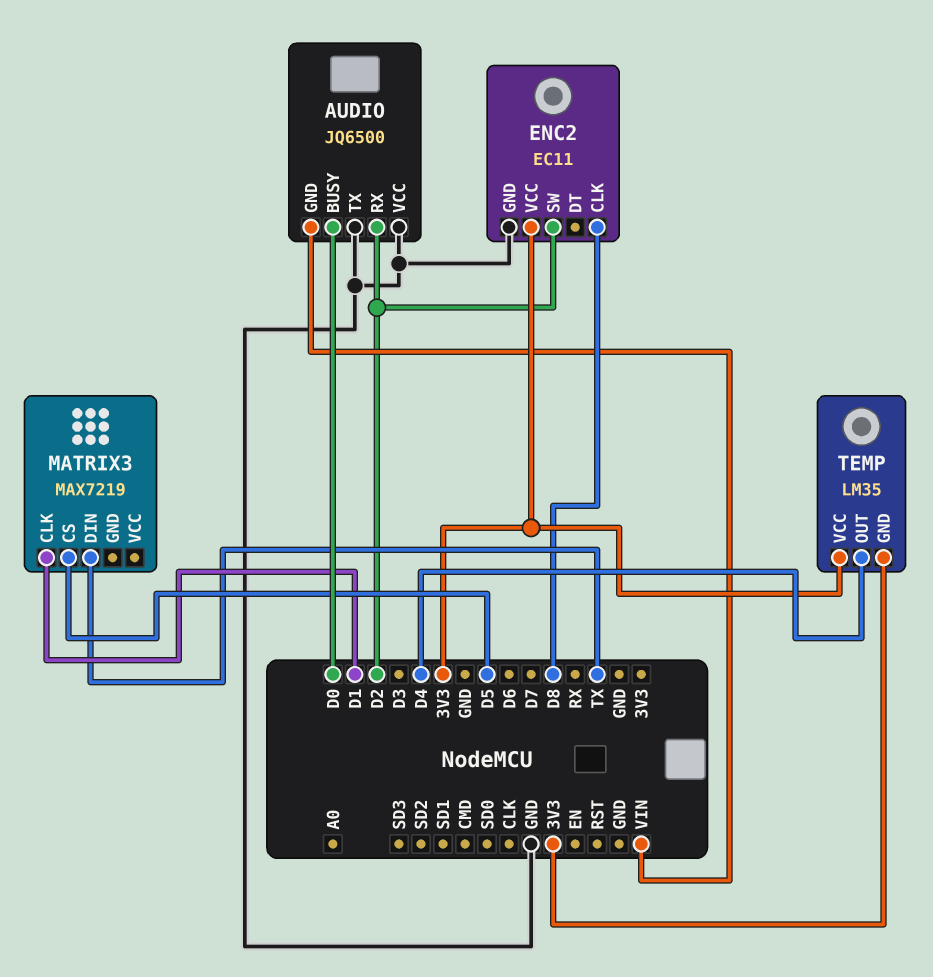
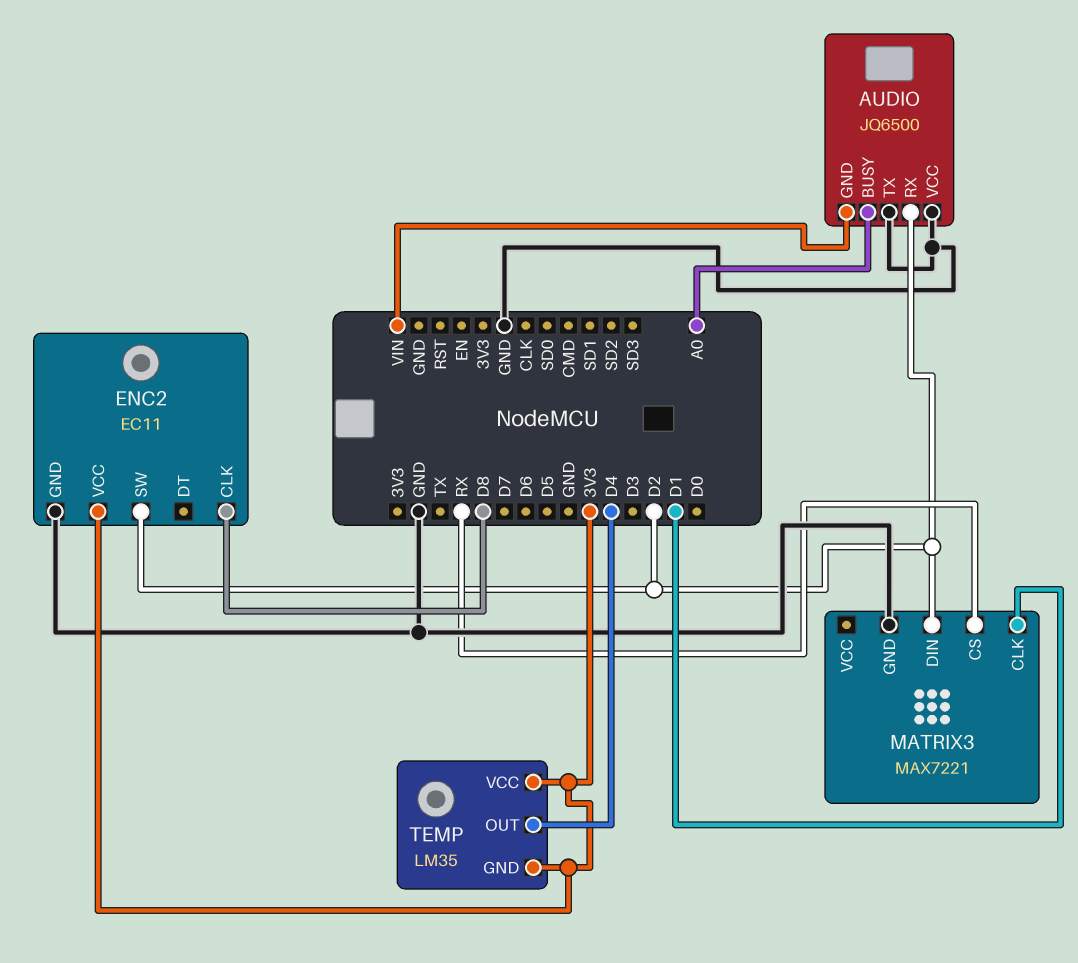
AUDIO pin BUSY: D0 -> A0
MATRIX3: MAX7219 -> MAX7221
MATRIX3 pin CS: D5 -> RX
MATRIX3 pin DIN: TX -> D2
MATRIX3 pin GND: none -> GND

